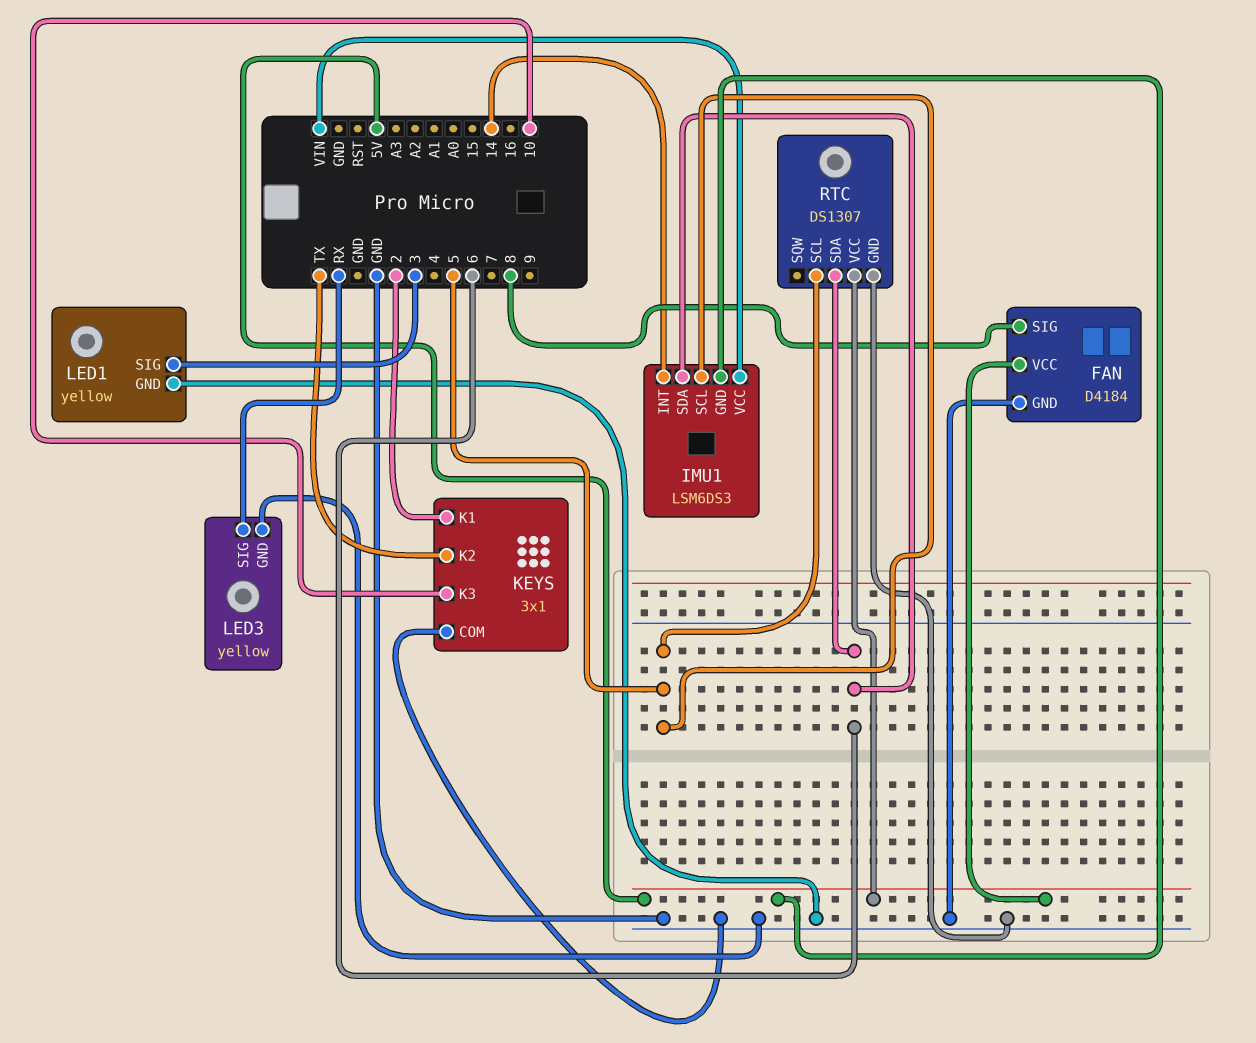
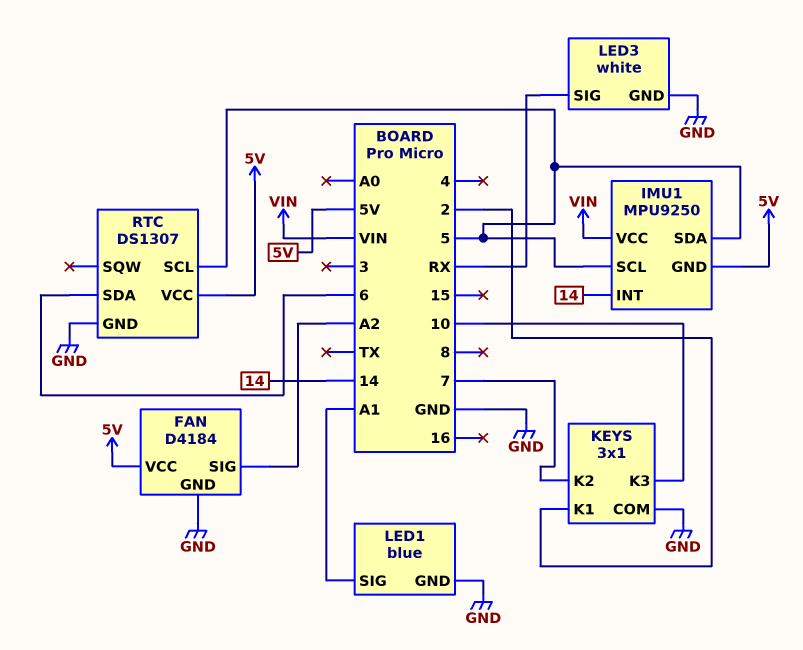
FAN pin SIG: 8 -> A2
IMU1: LSM6DS3 -> MPU9250
IMU1 pin SDA: 6 -> 5
KEYS pin K2: TX -> 7
LED1: yellow -> blue
LED1 pin SIG: 3 -> A1
LED3: yellow -> white

